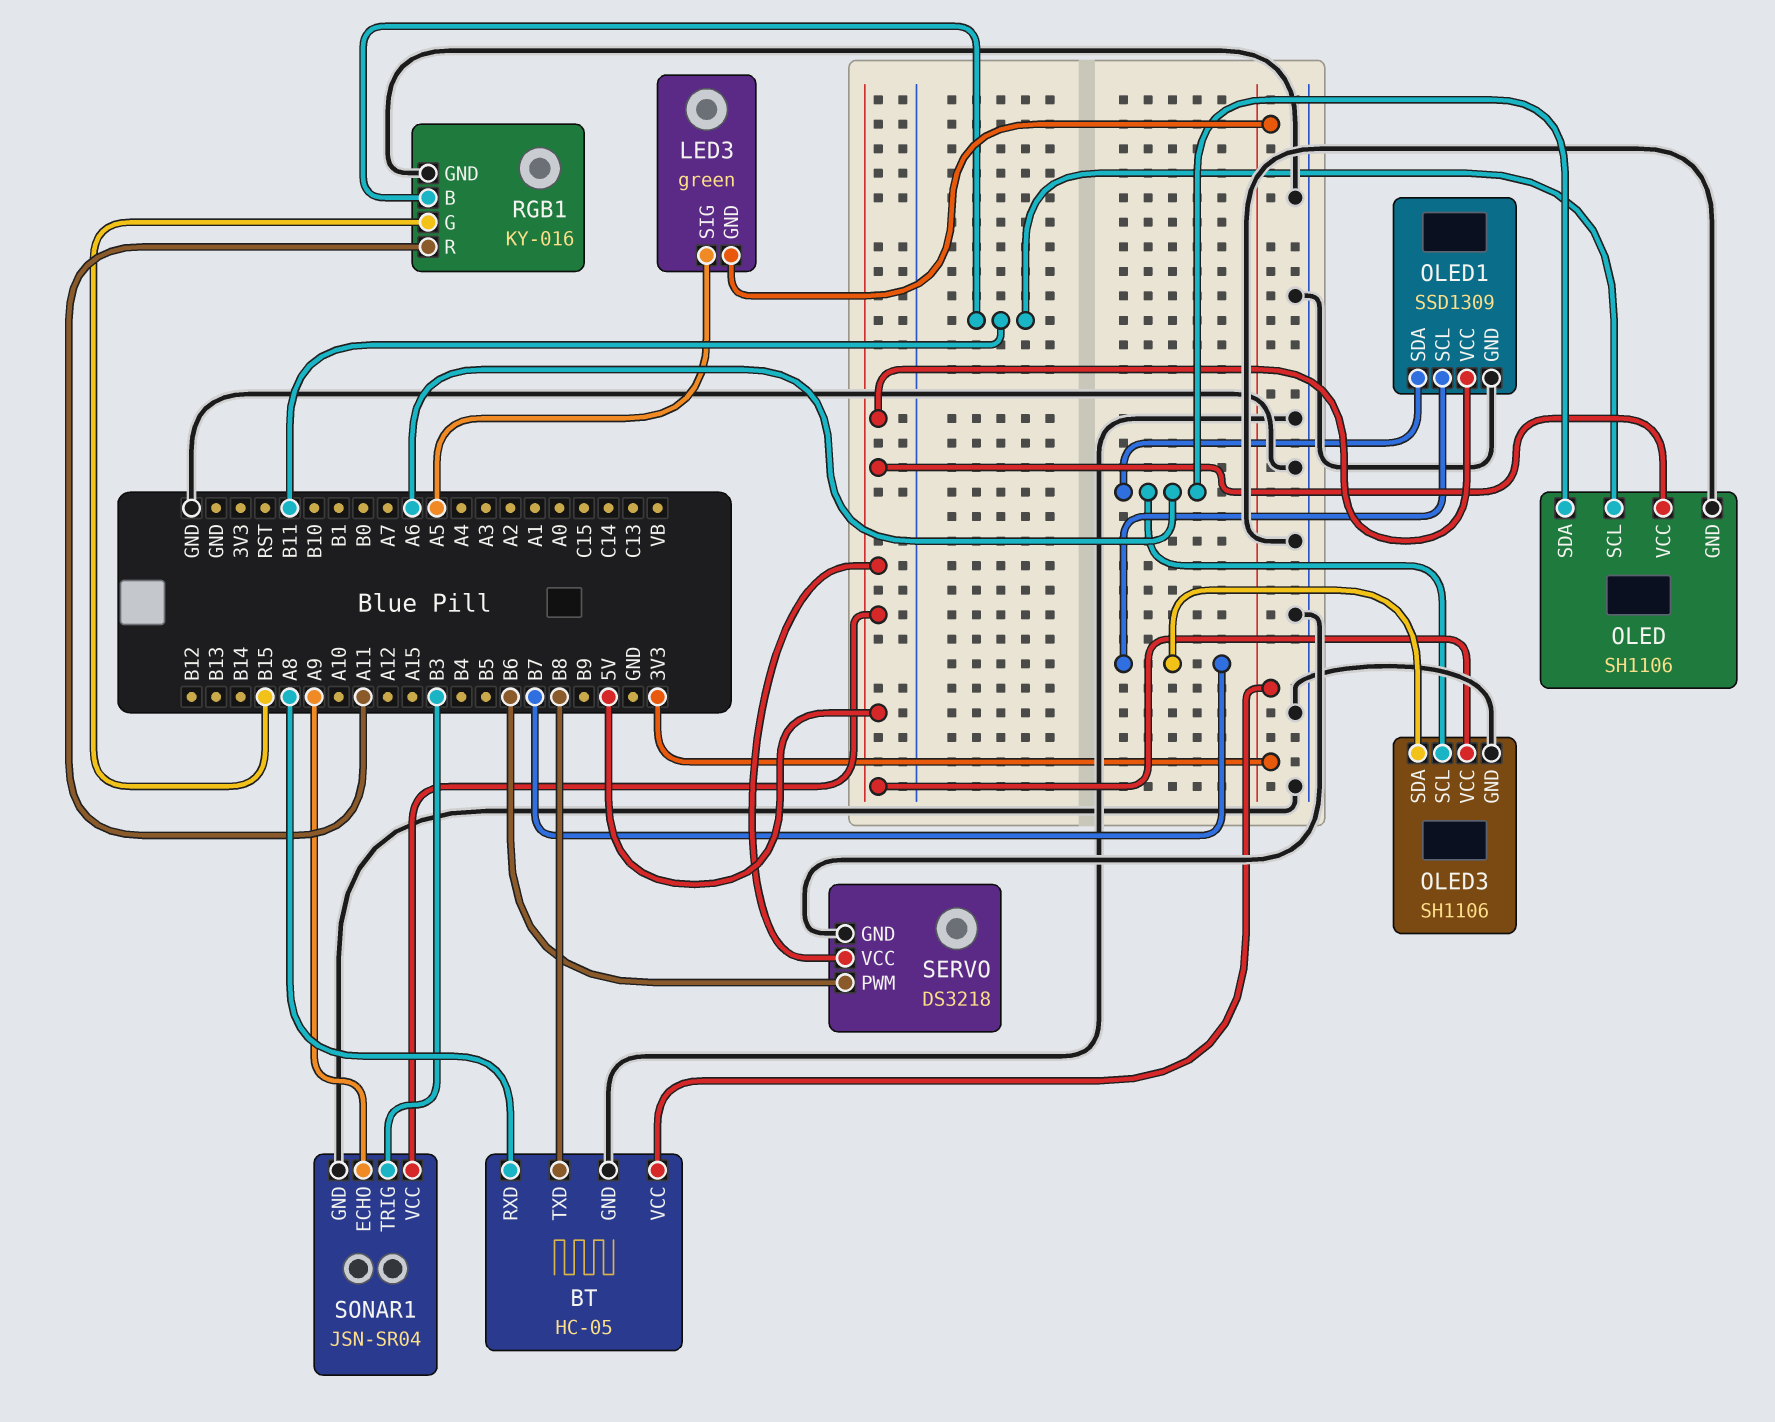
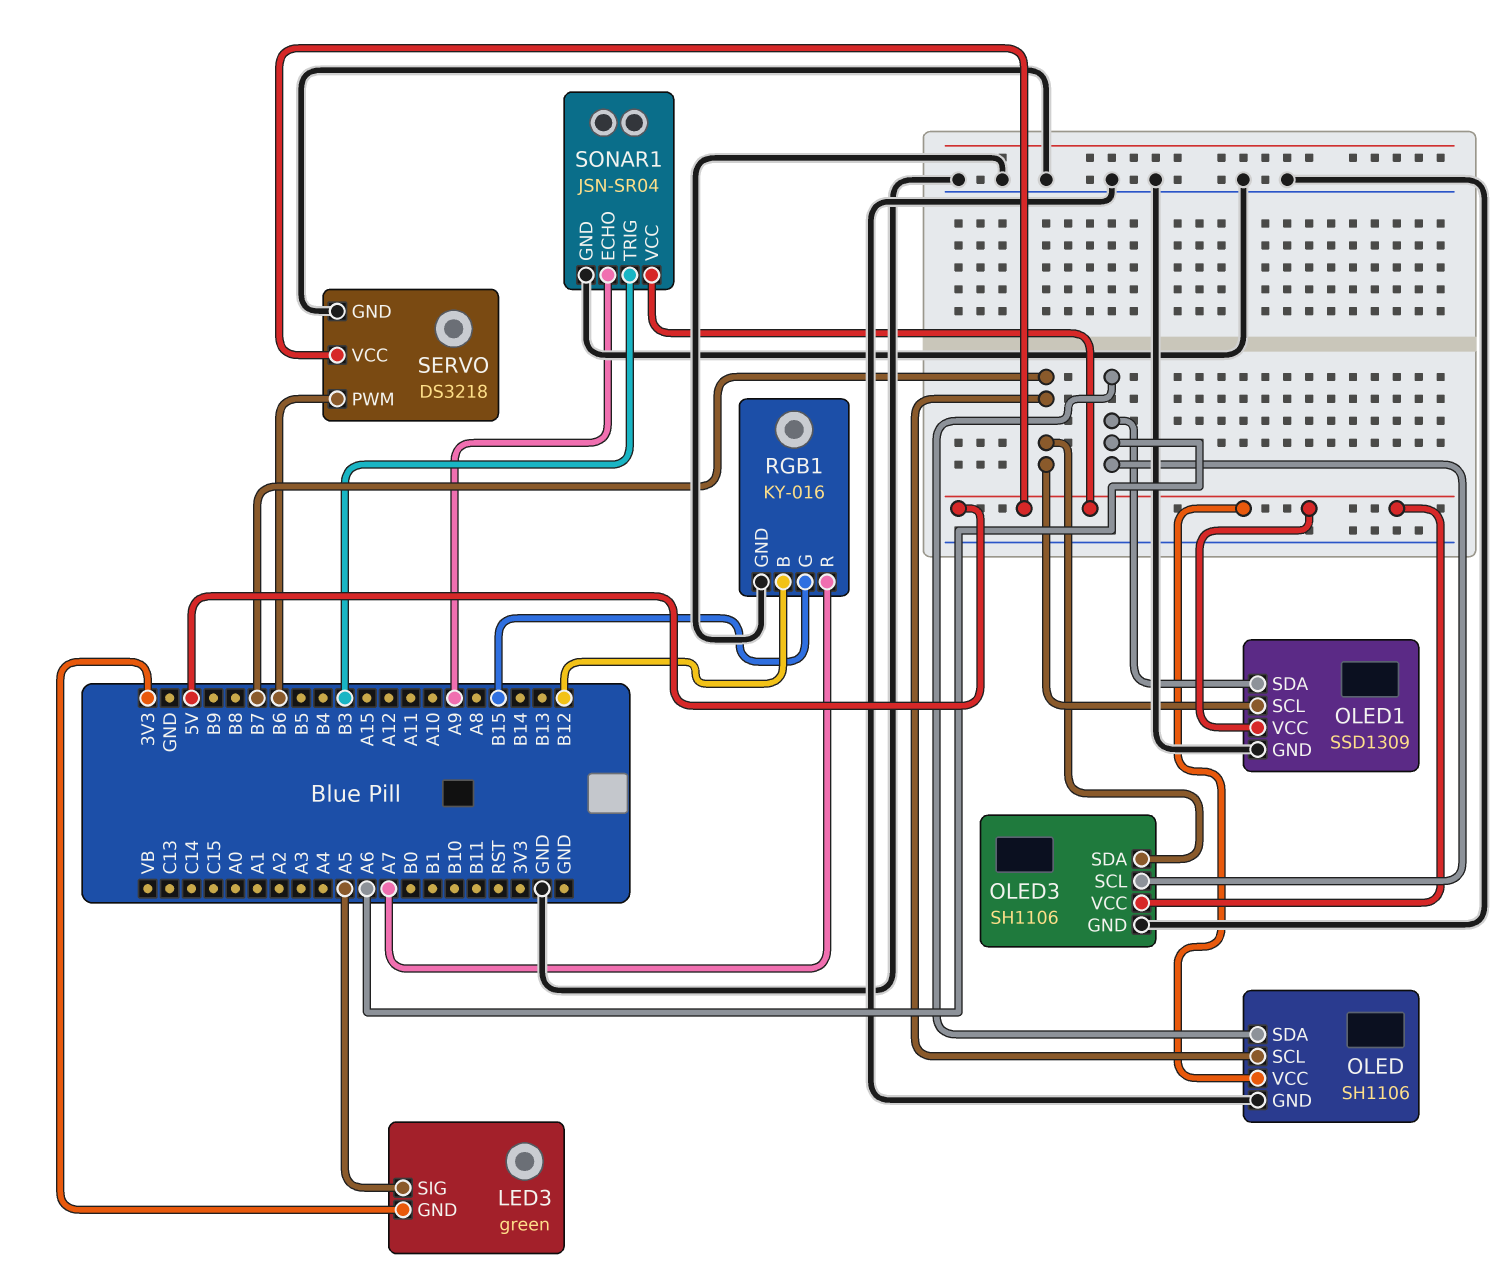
BT: HC-05 -> none
BT pin GND: GND -> none
BT pin RXD: A8 -> none
BT pin TXD: B8 -> none
BT pin VCC: 3V3 -> none
OLED pin SCL: B11 -> B7
RGB1 pin B: B11 -> B12
RGB1 pin R: A11 -> A7

